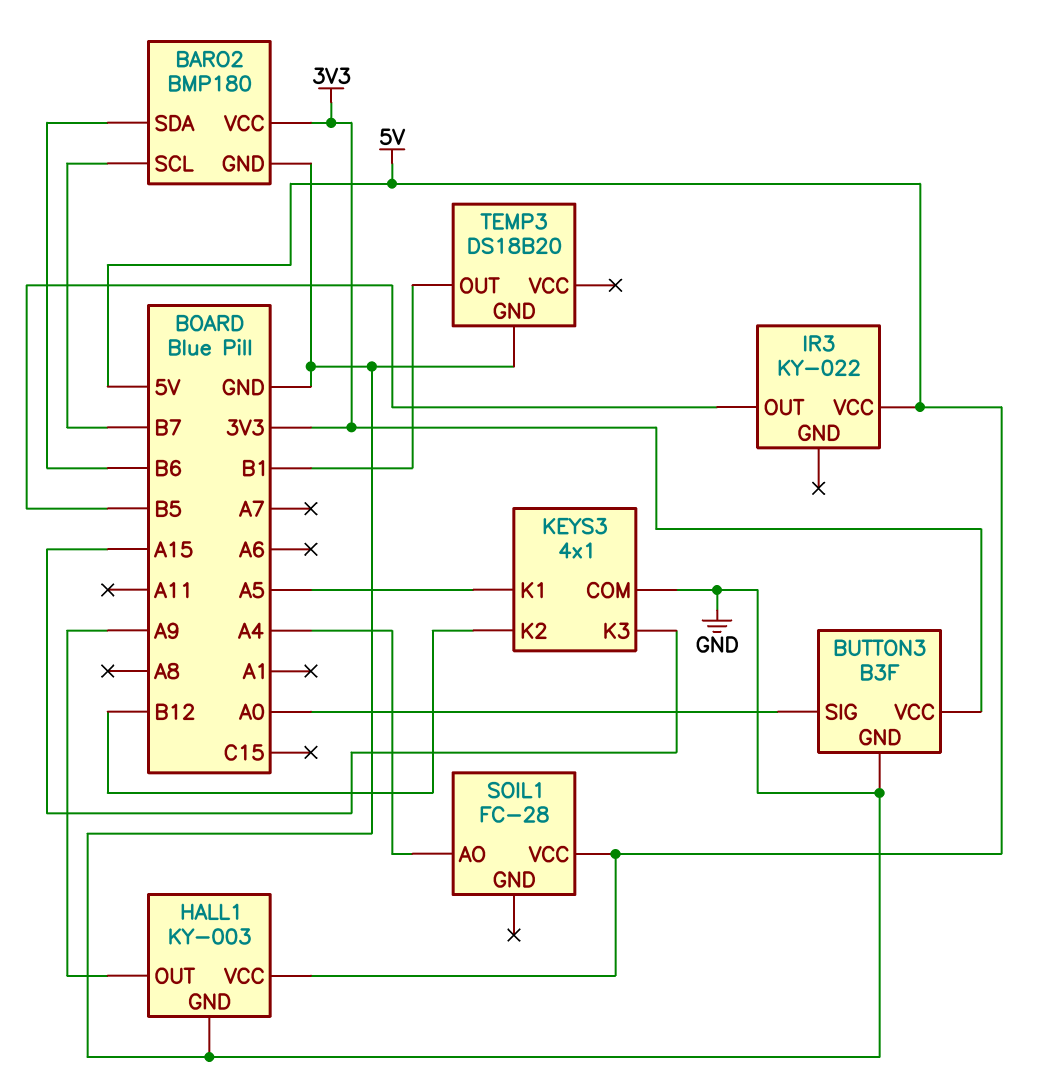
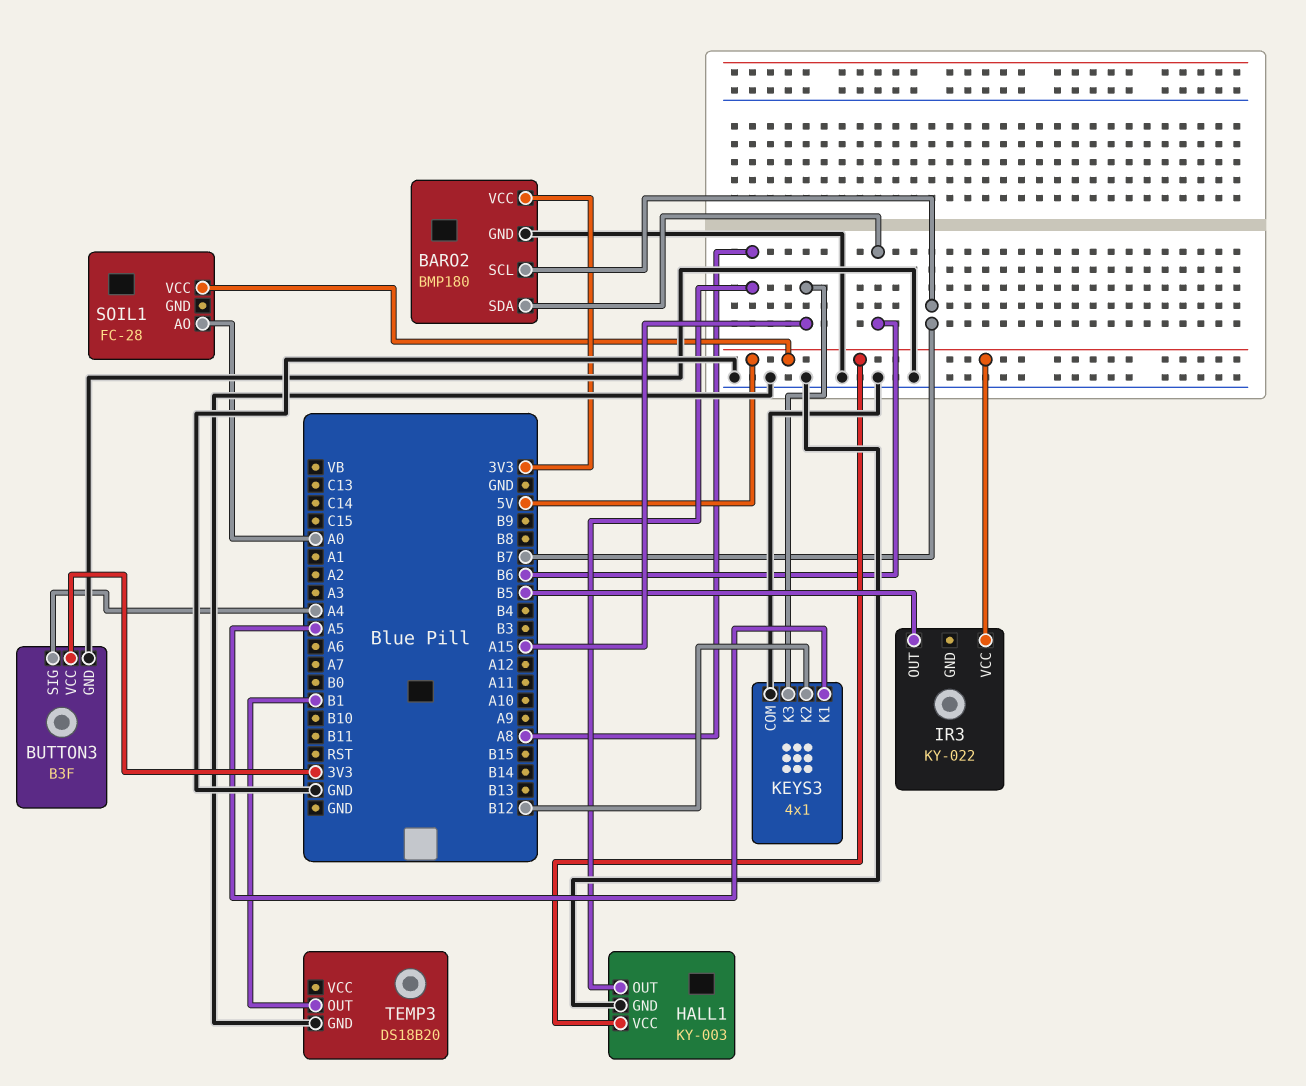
BUTTON3 pin SIG: A0 -> A4
HALL1 pin OUT: A9 -> A8
SOIL1 pin AO: A4 -> A0

